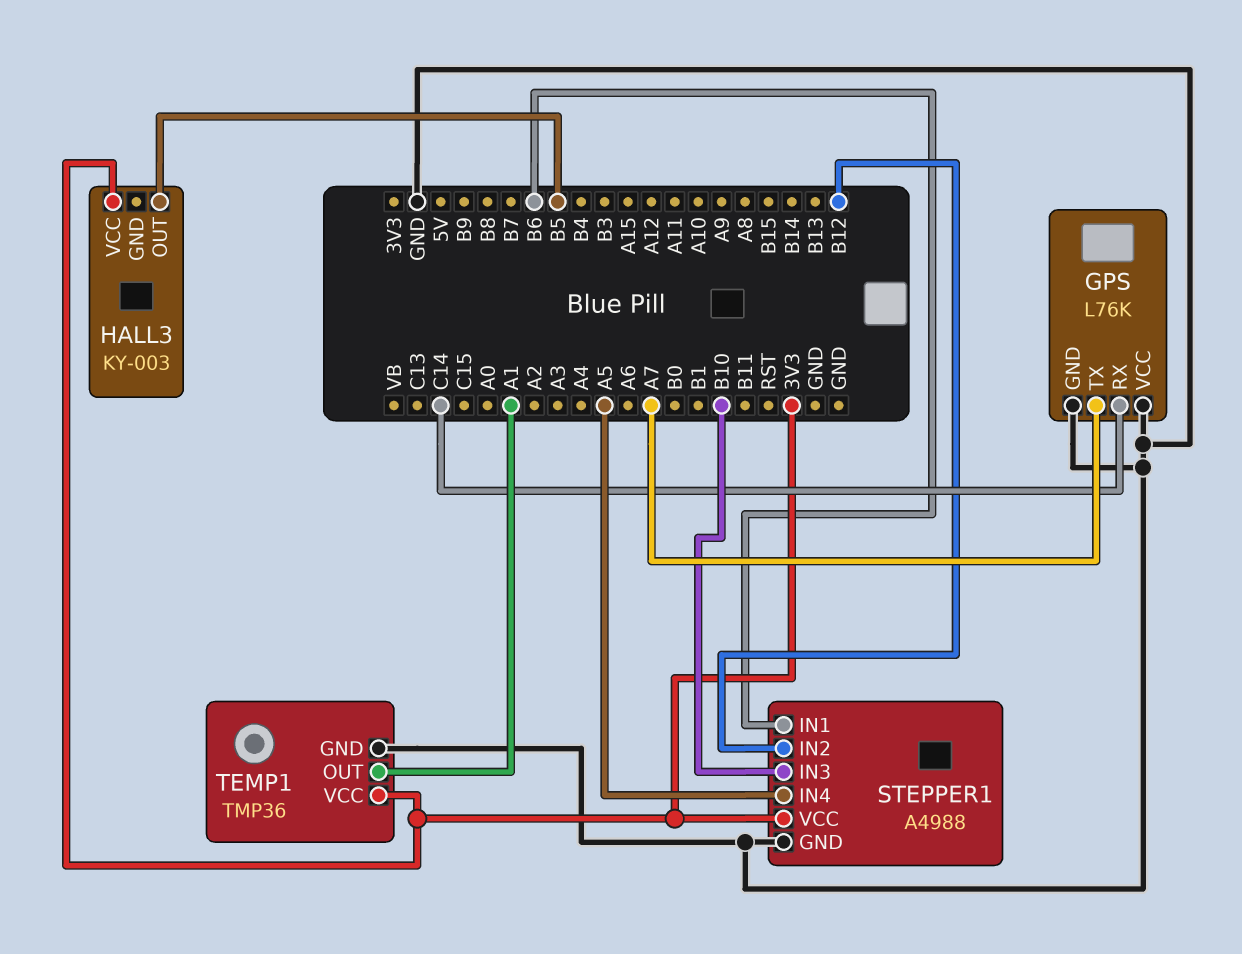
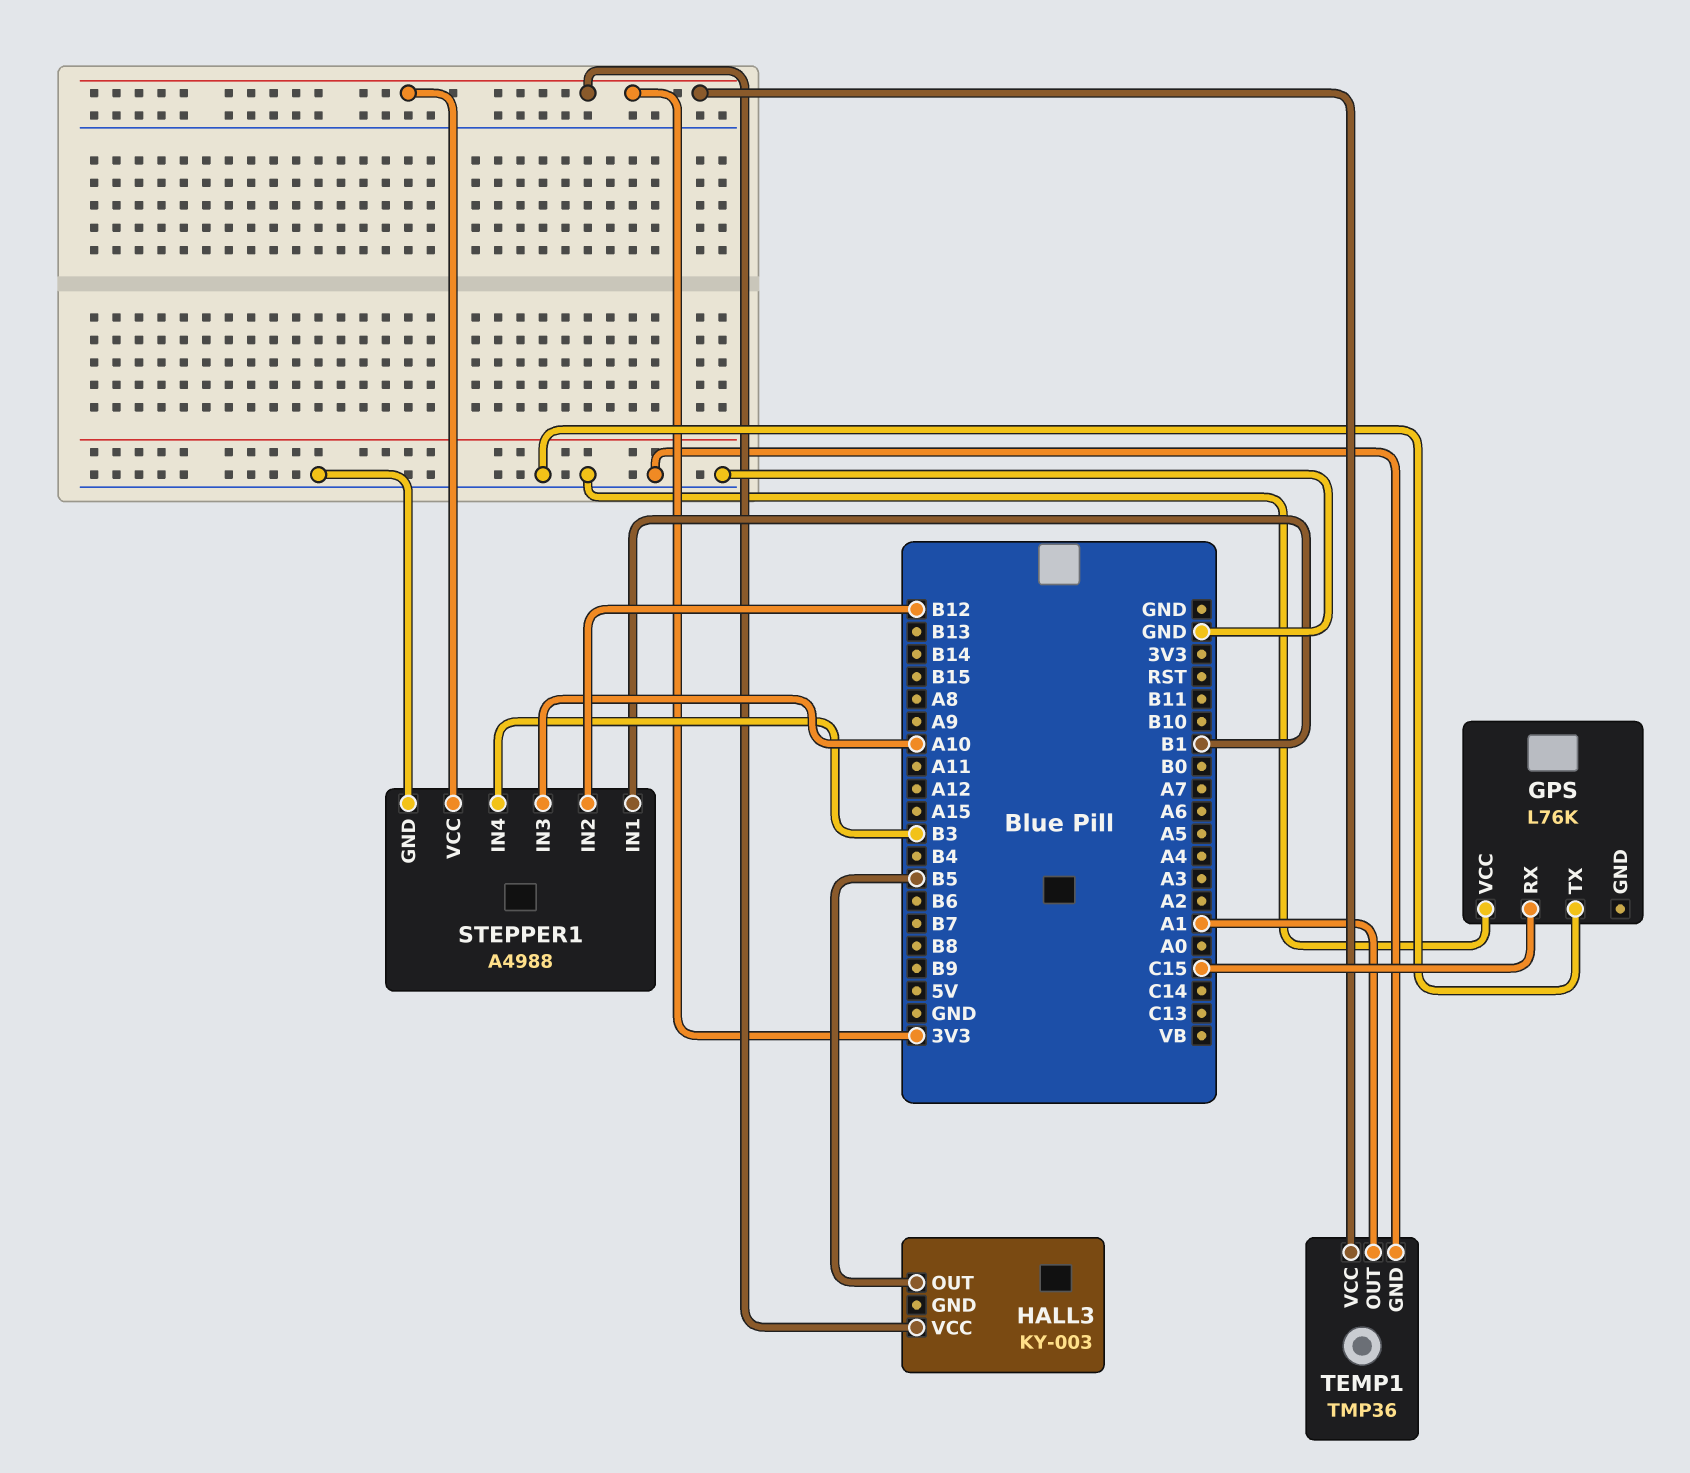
GPS pin GND: GND -> none
GPS pin RX: C14 -> C15
GPS pin TX: A7 -> GND
STEPPER1 pin IN1: B6 -> B1
STEPPER1 pin IN3: B10 -> A10
STEPPER1 pin IN4: A5 -> B3

